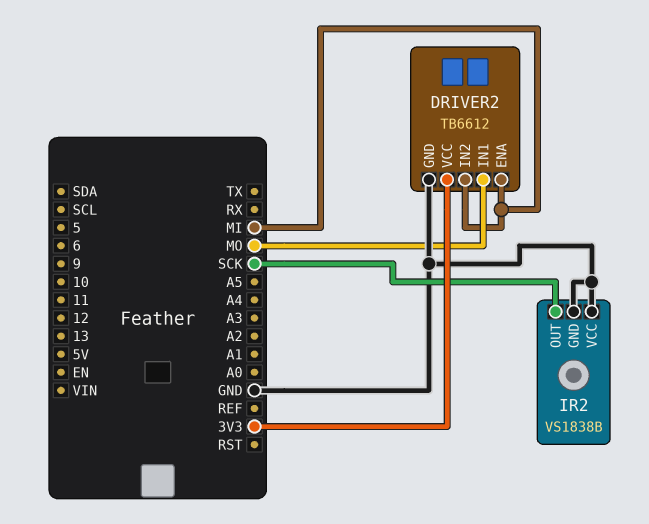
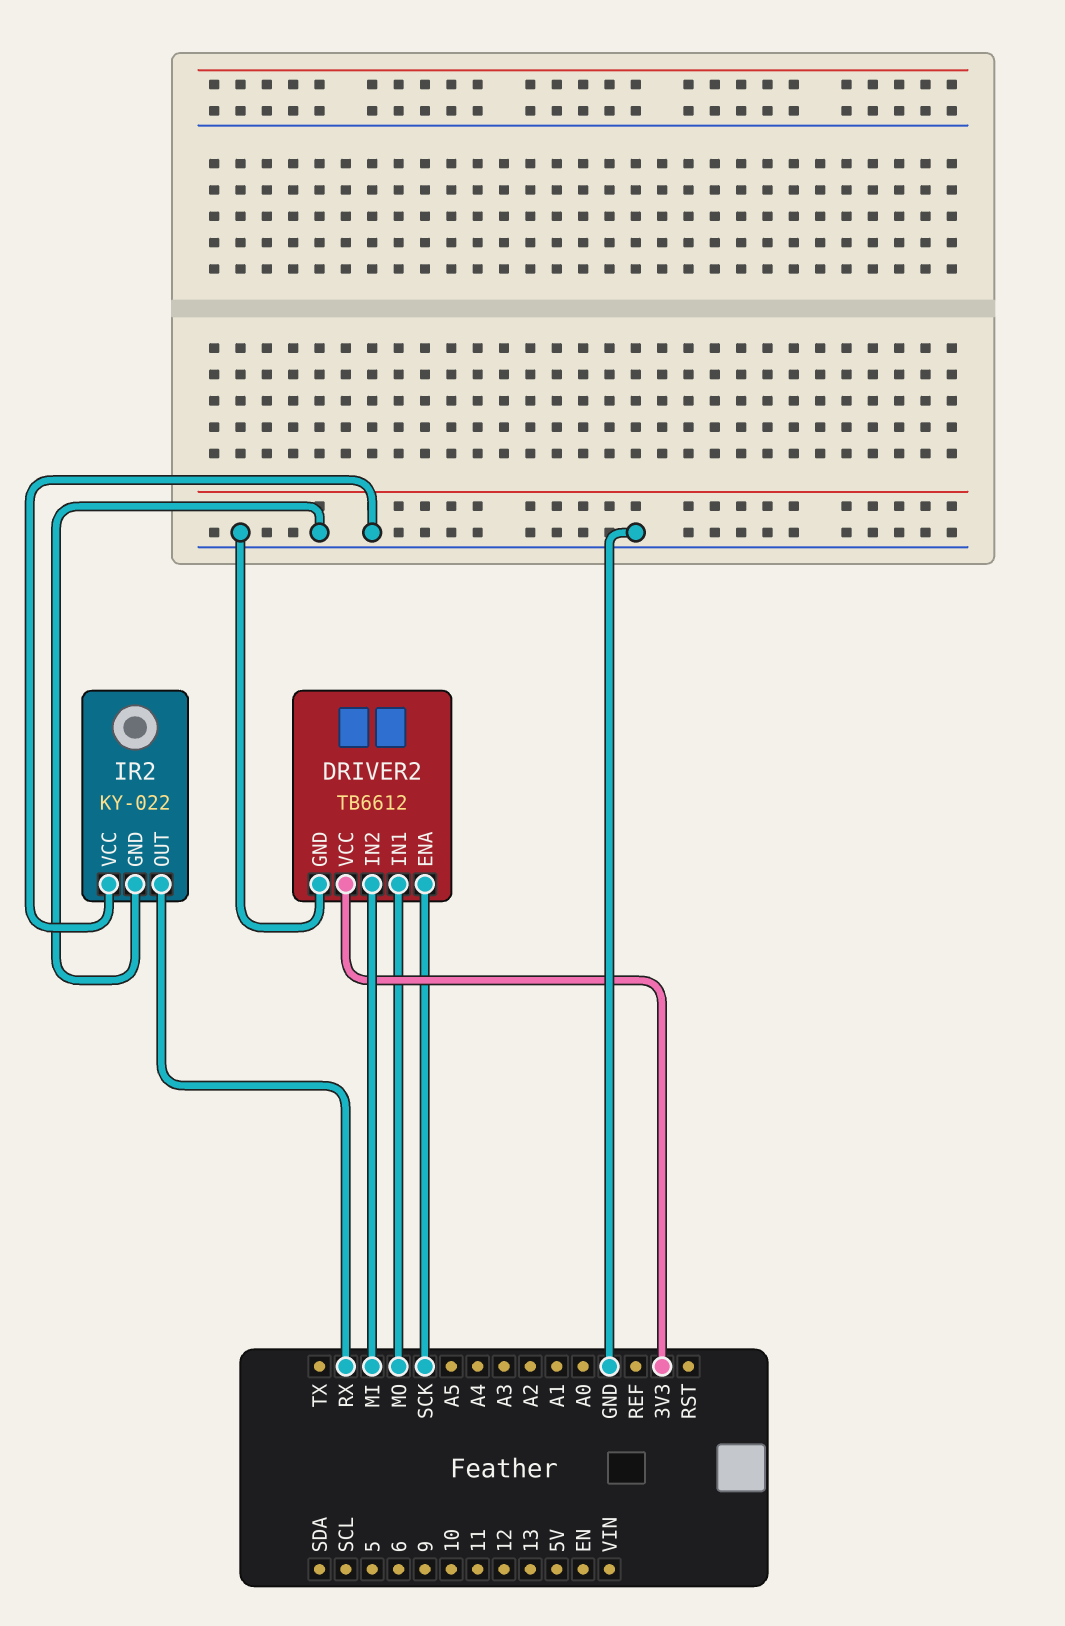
DRIVER2 pin ENA: MI -> SCK
IR2: VS1838B -> KY-022
IR2 pin OUT: SCK -> RX

